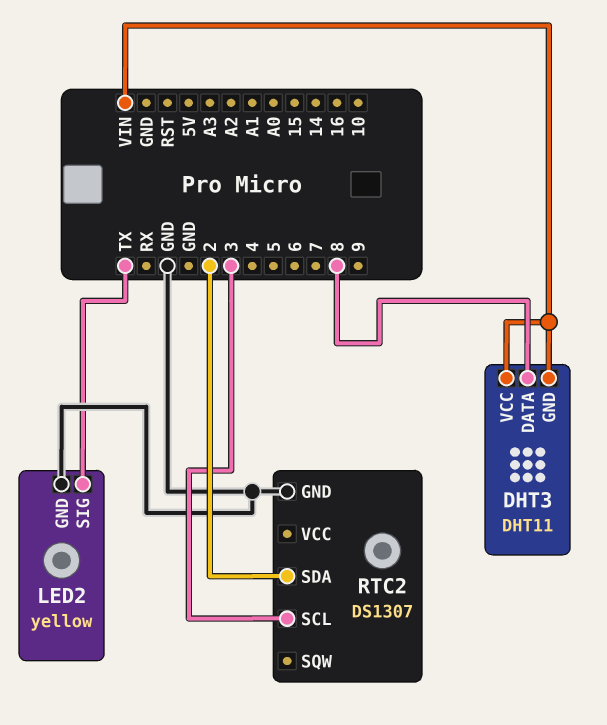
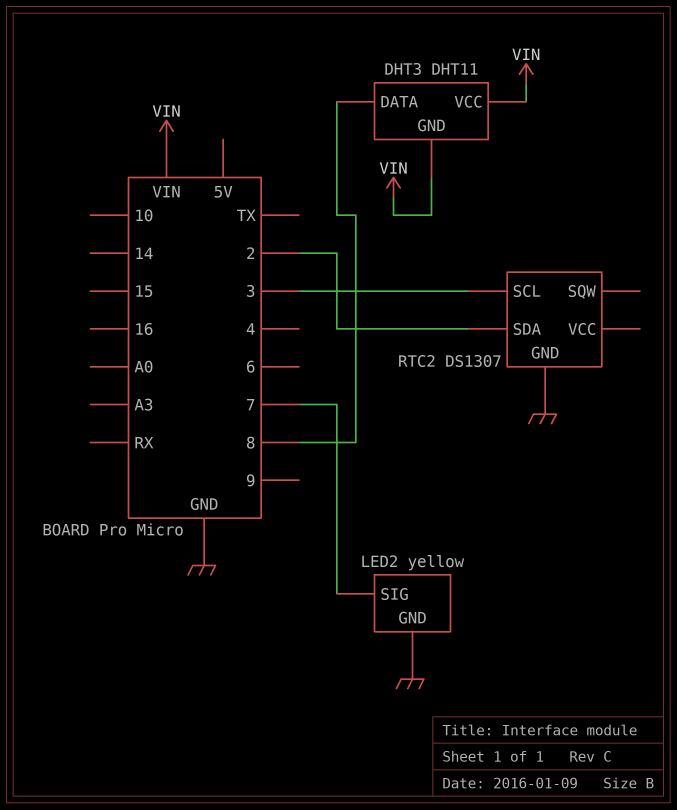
LED2 pin SIG: TX -> 7

